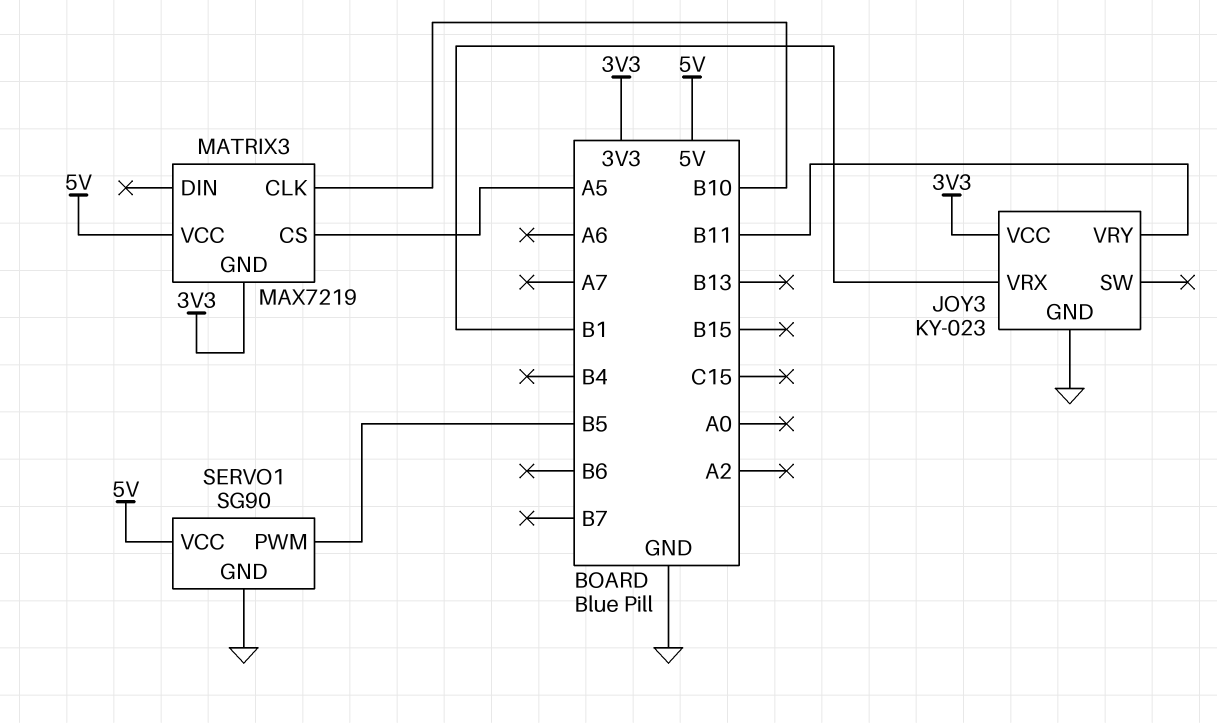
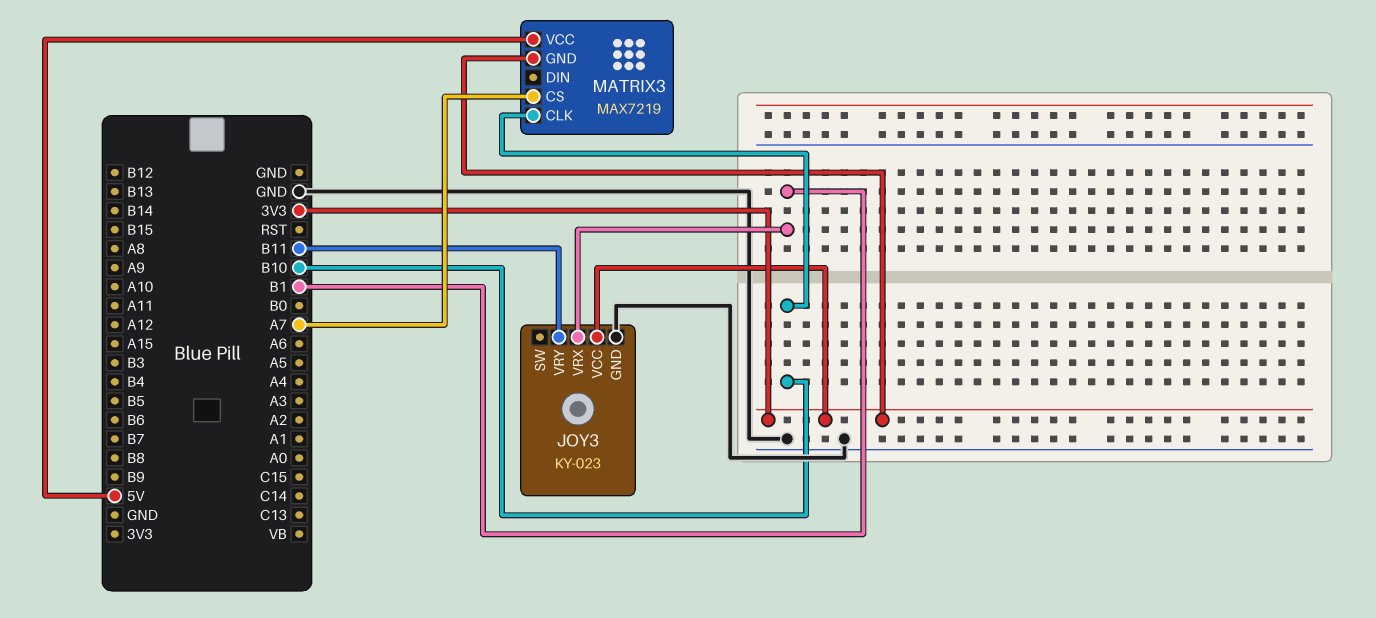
MATRIX3 pin CS: A5 -> A7
SERVO1: SG90 -> none
SERVO1 pin GND: GND -> none
SERVO1 pin PWM: B5 -> none
SERVO1 pin VCC: 5V -> none

